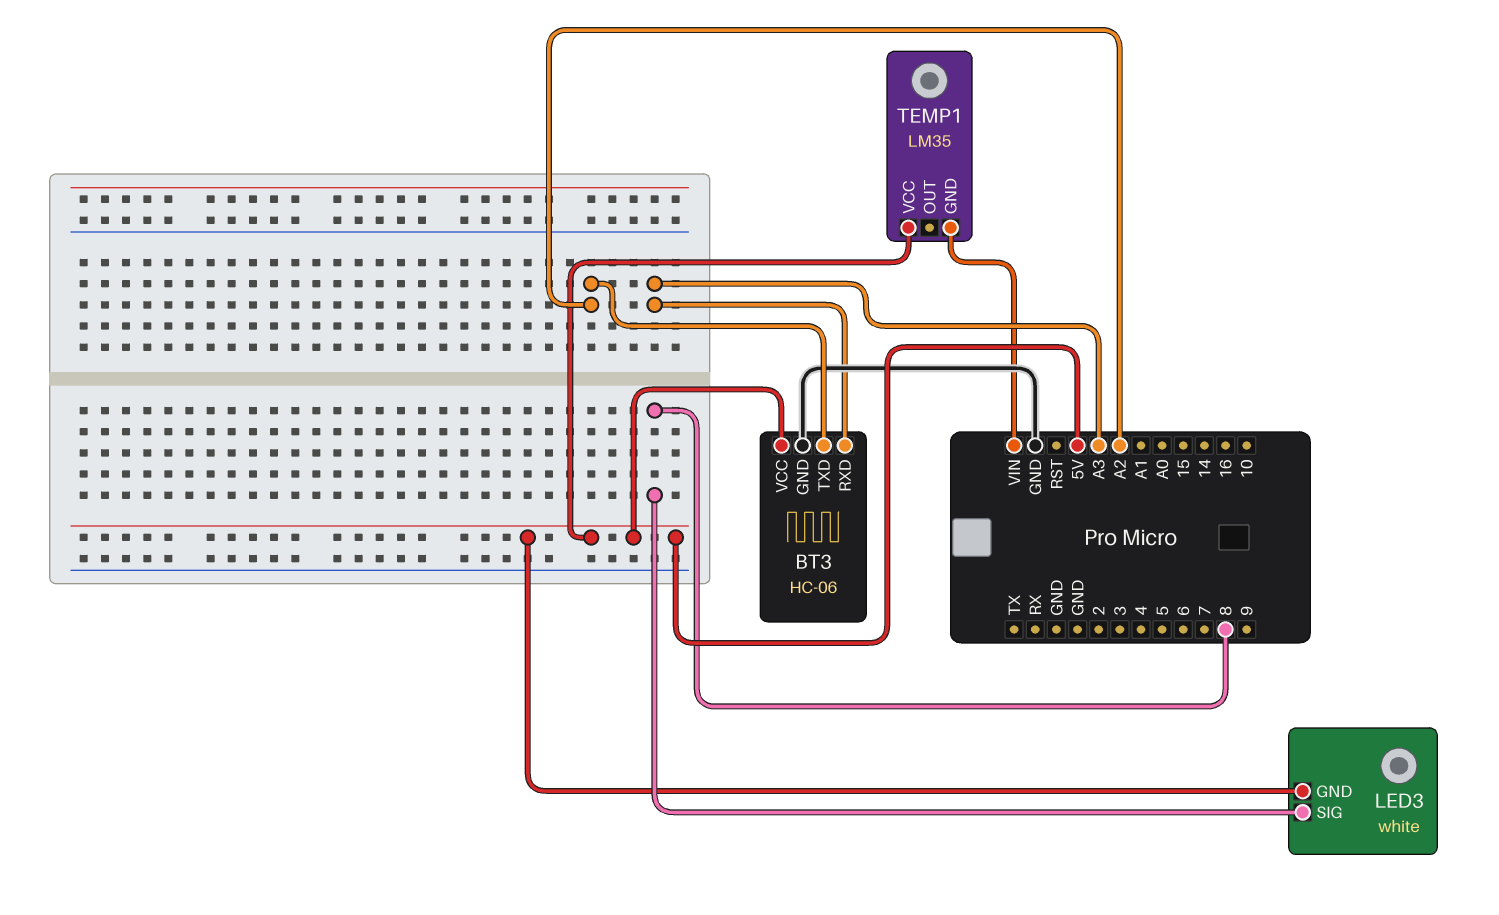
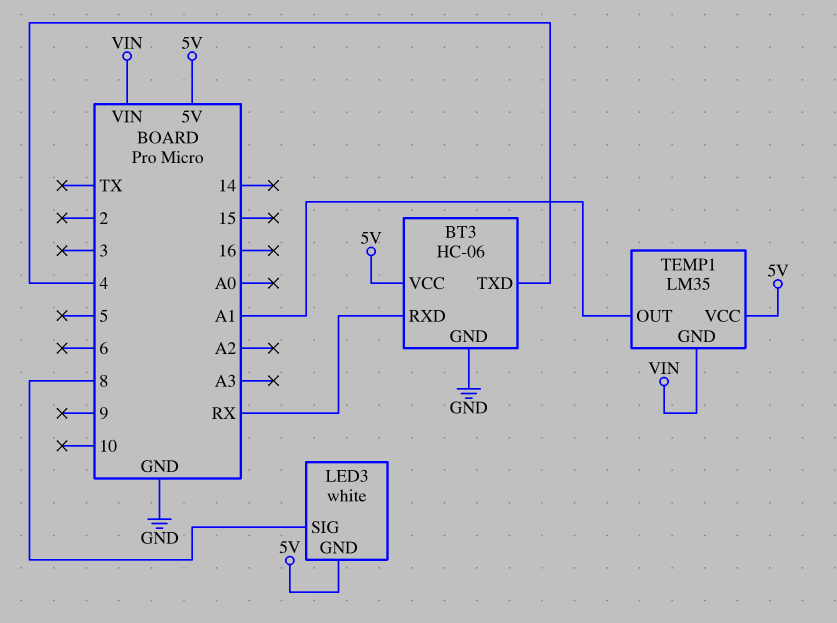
BT3 pin RXD: A3 -> RX
BT3 pin TXD: A2 -> 4
TEMP1 pin OUT: none -> A1

